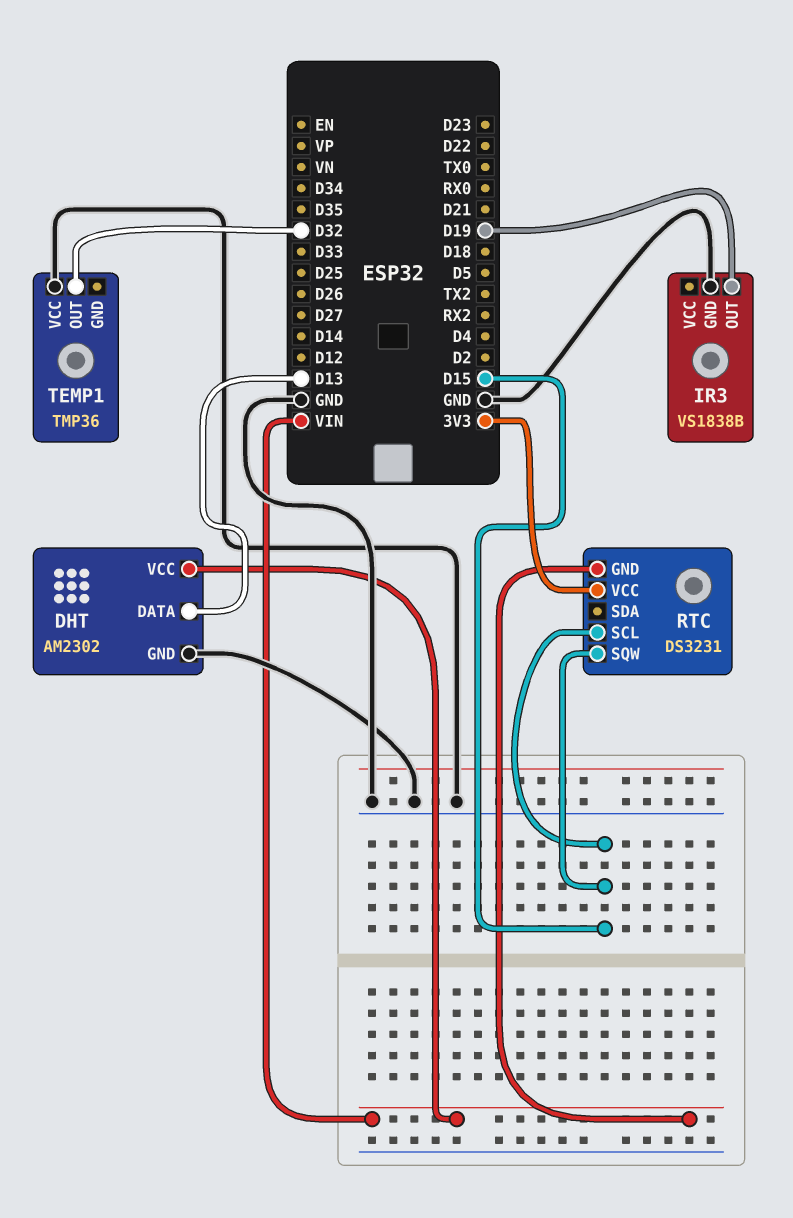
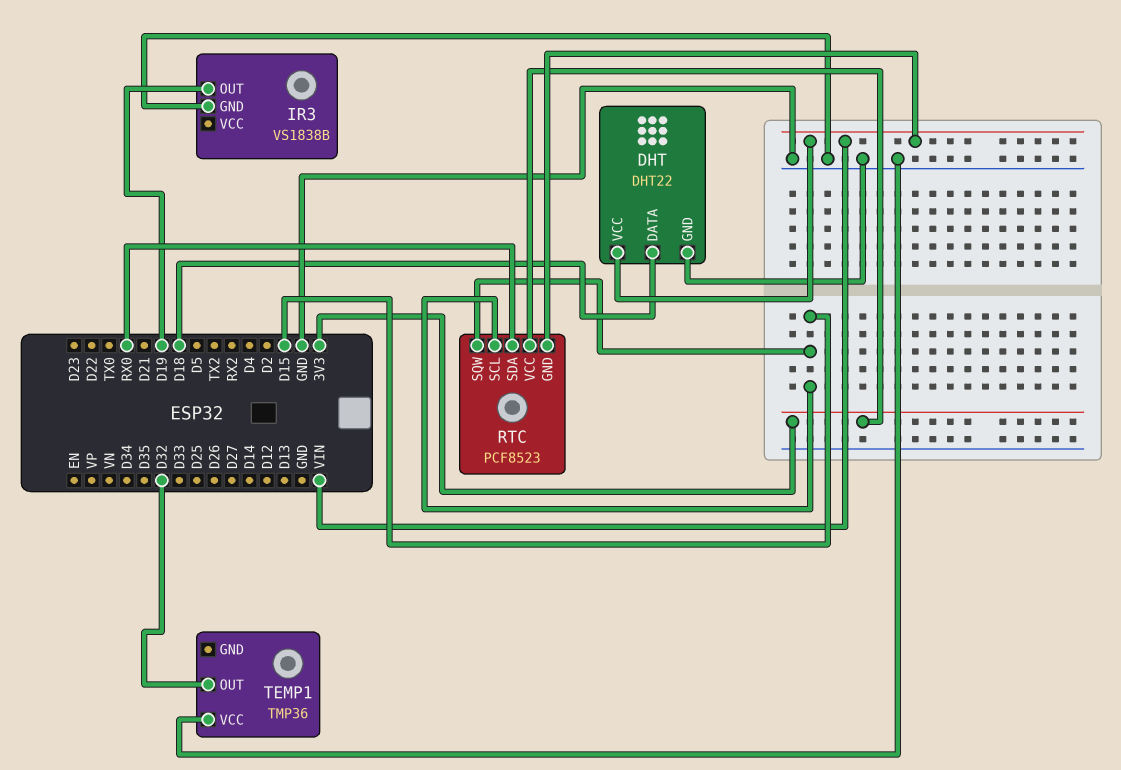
DHT: AM2302 -> DHT22
DHT pin DATA: D13 -> D18
RTC: DS3231 -> PCF8523
RTC pin SDA: none -> RX0

